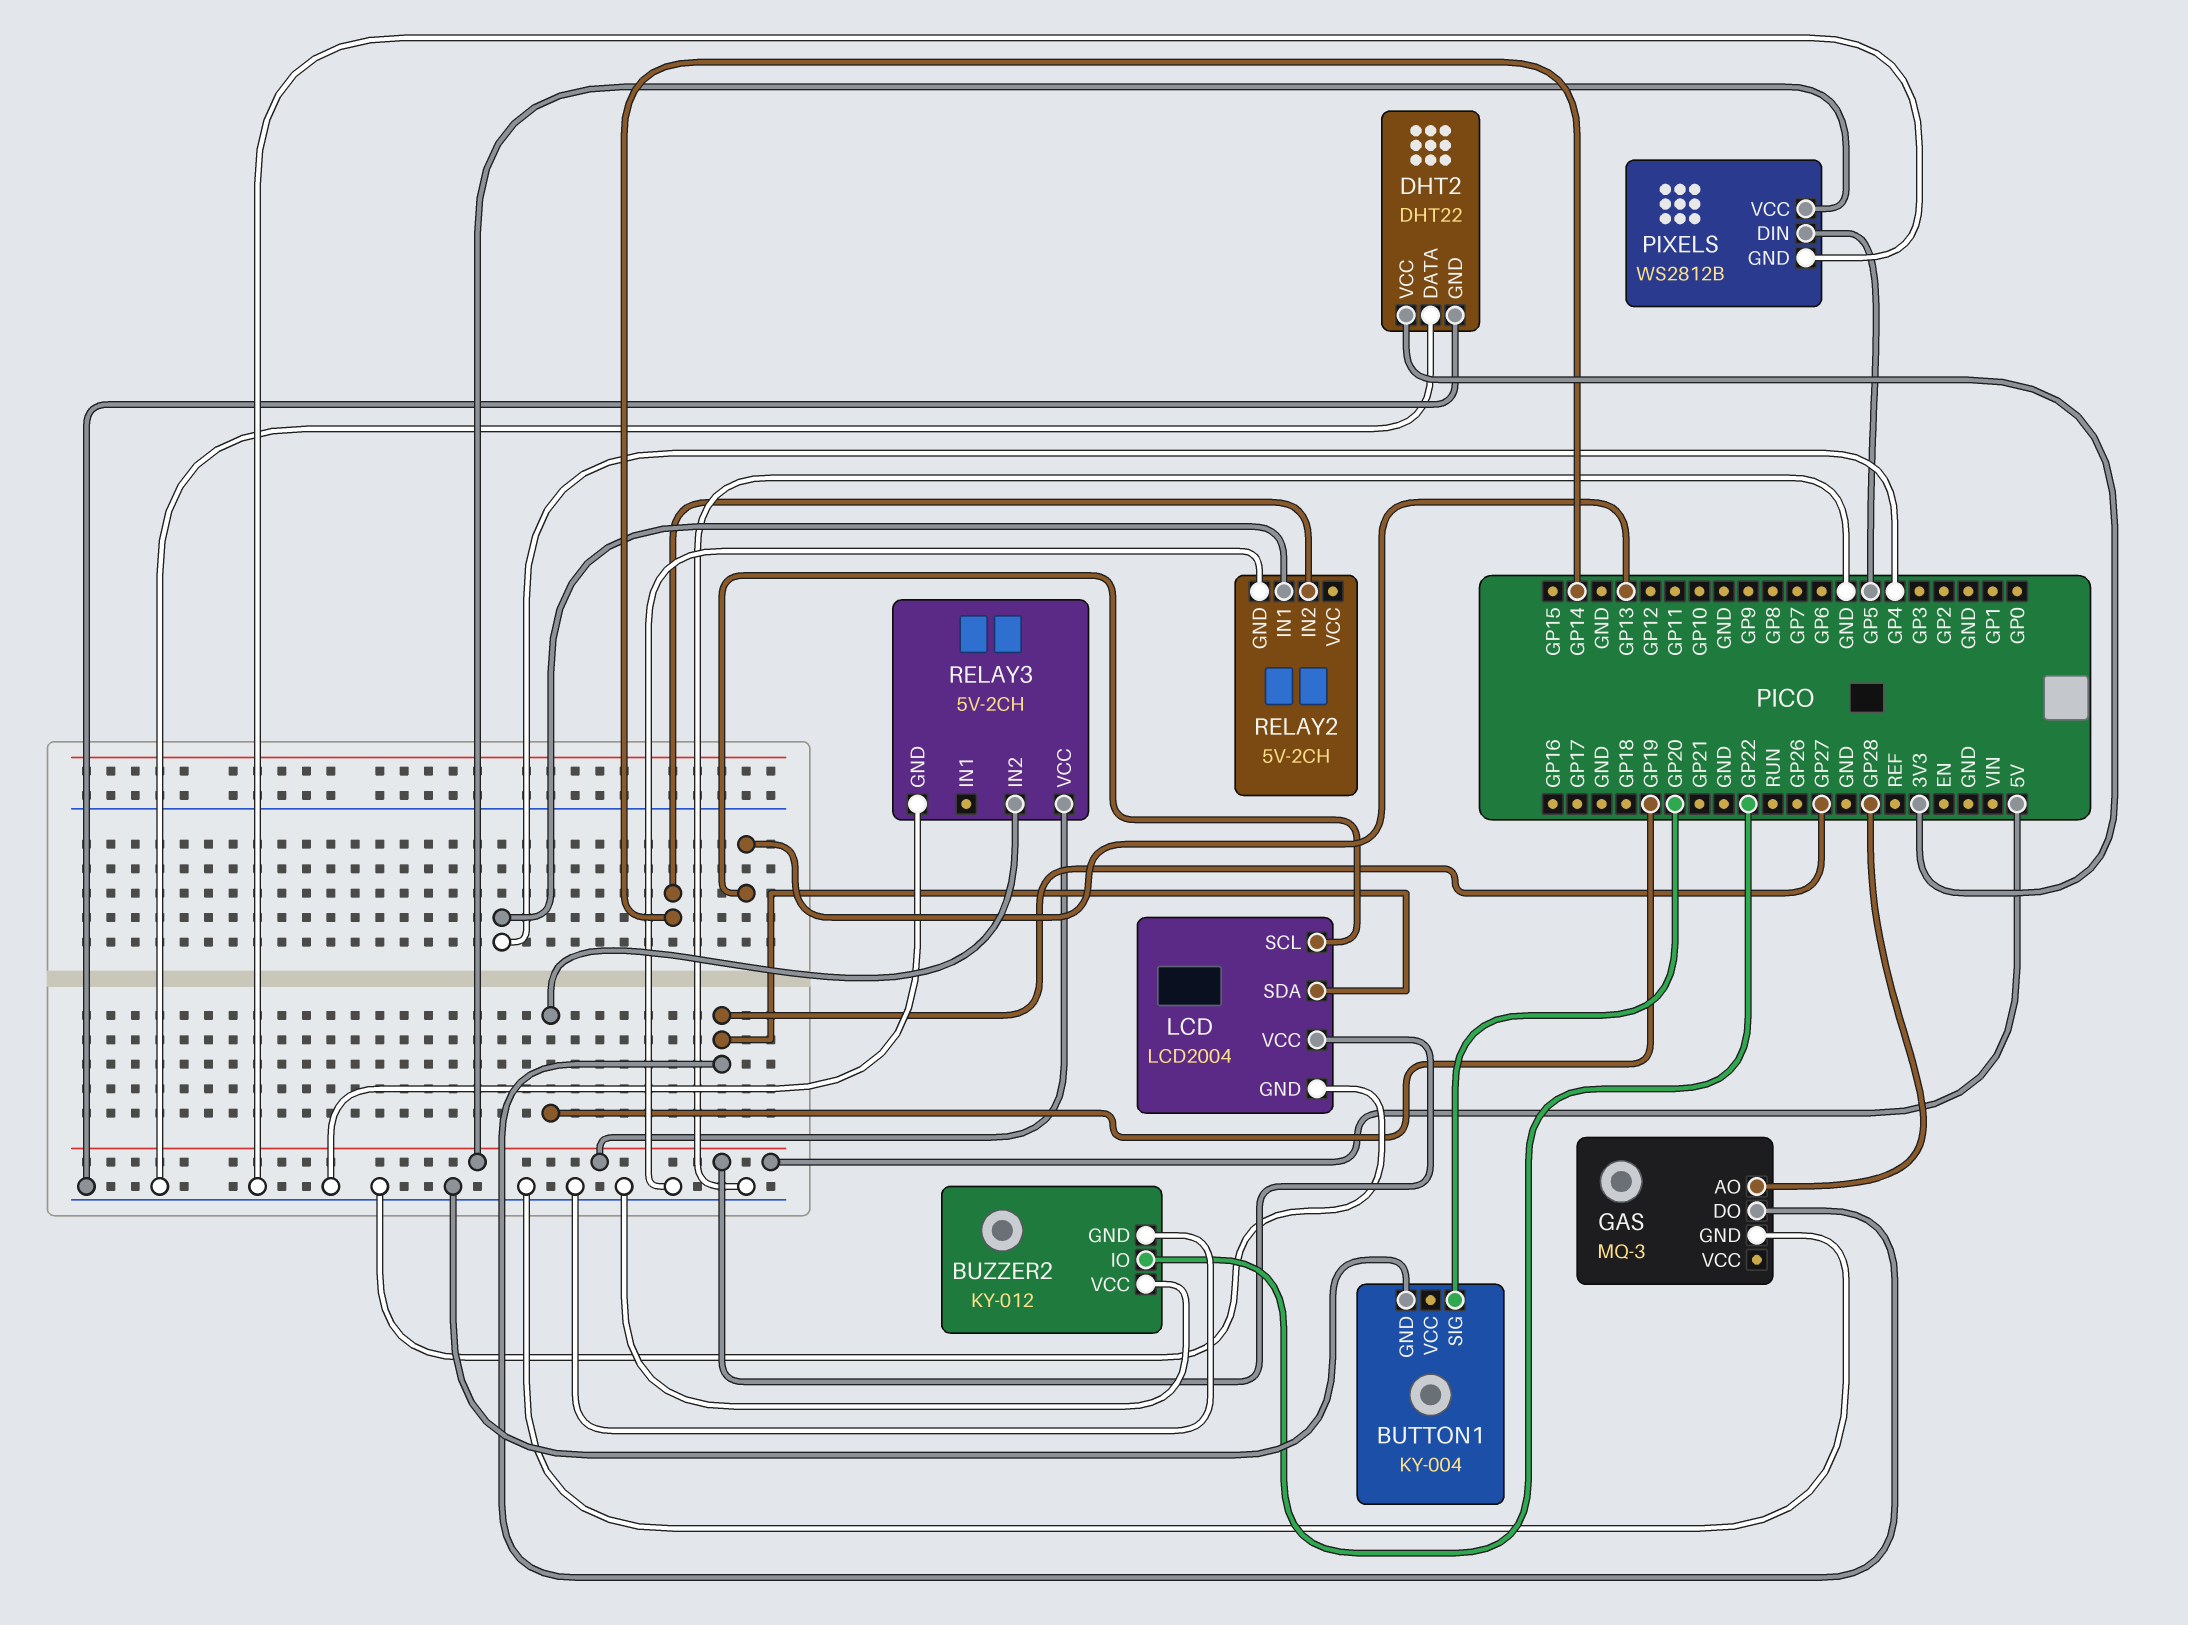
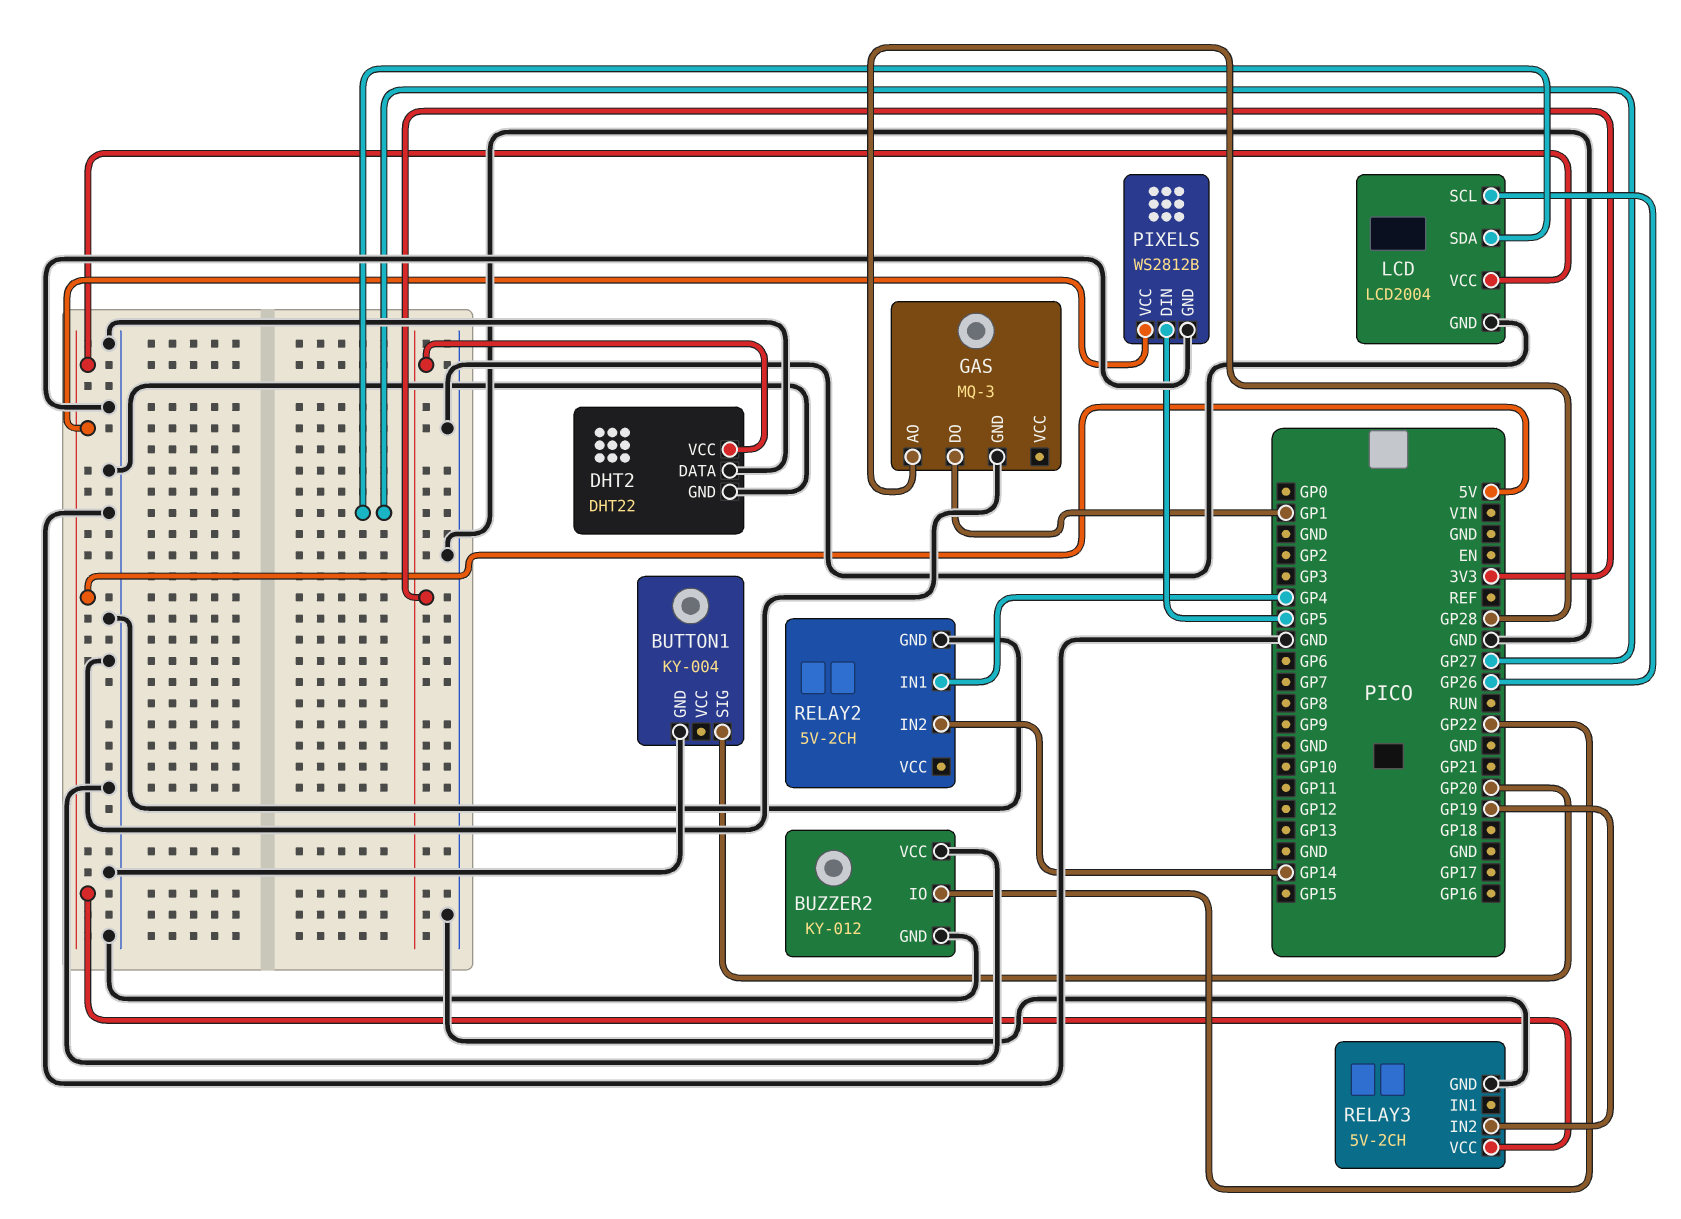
GAS pin DO: GP27 -> GP1
LCD pin SCL: GP13 -> GP26

